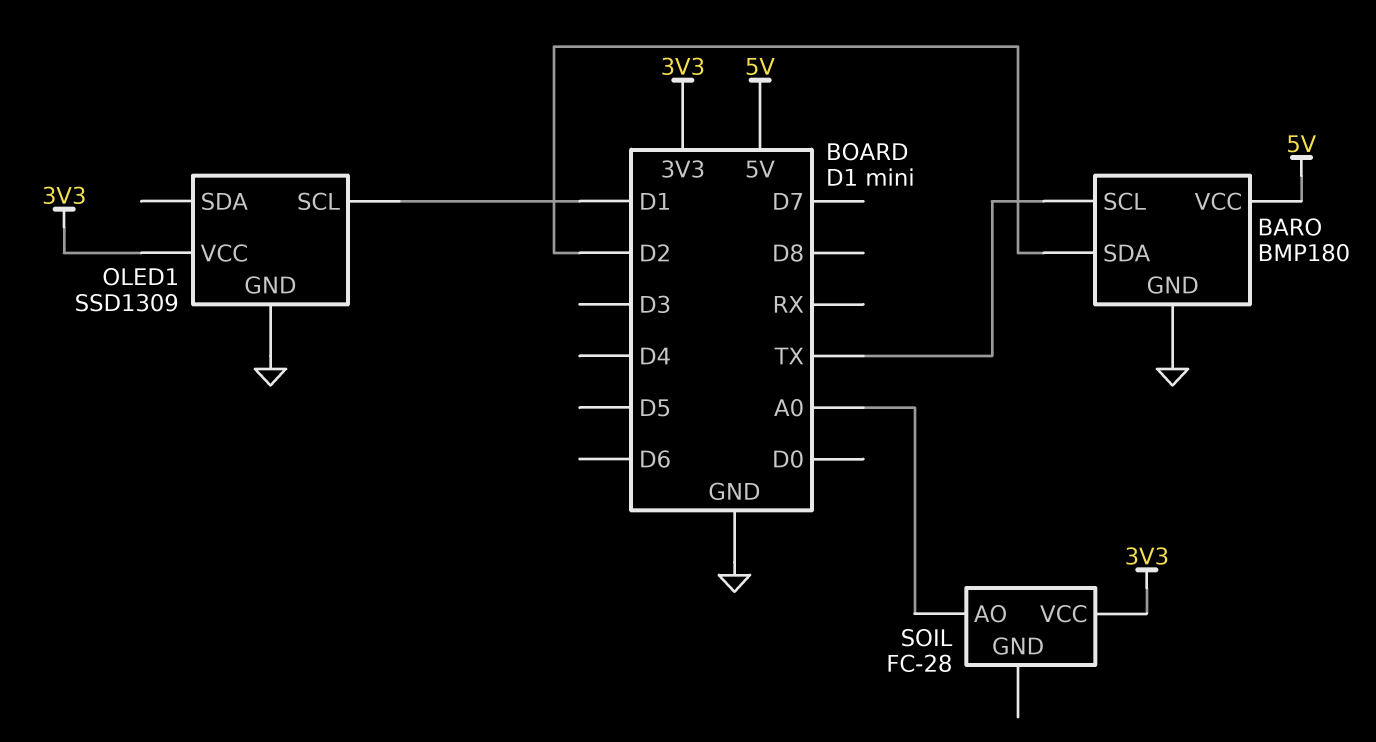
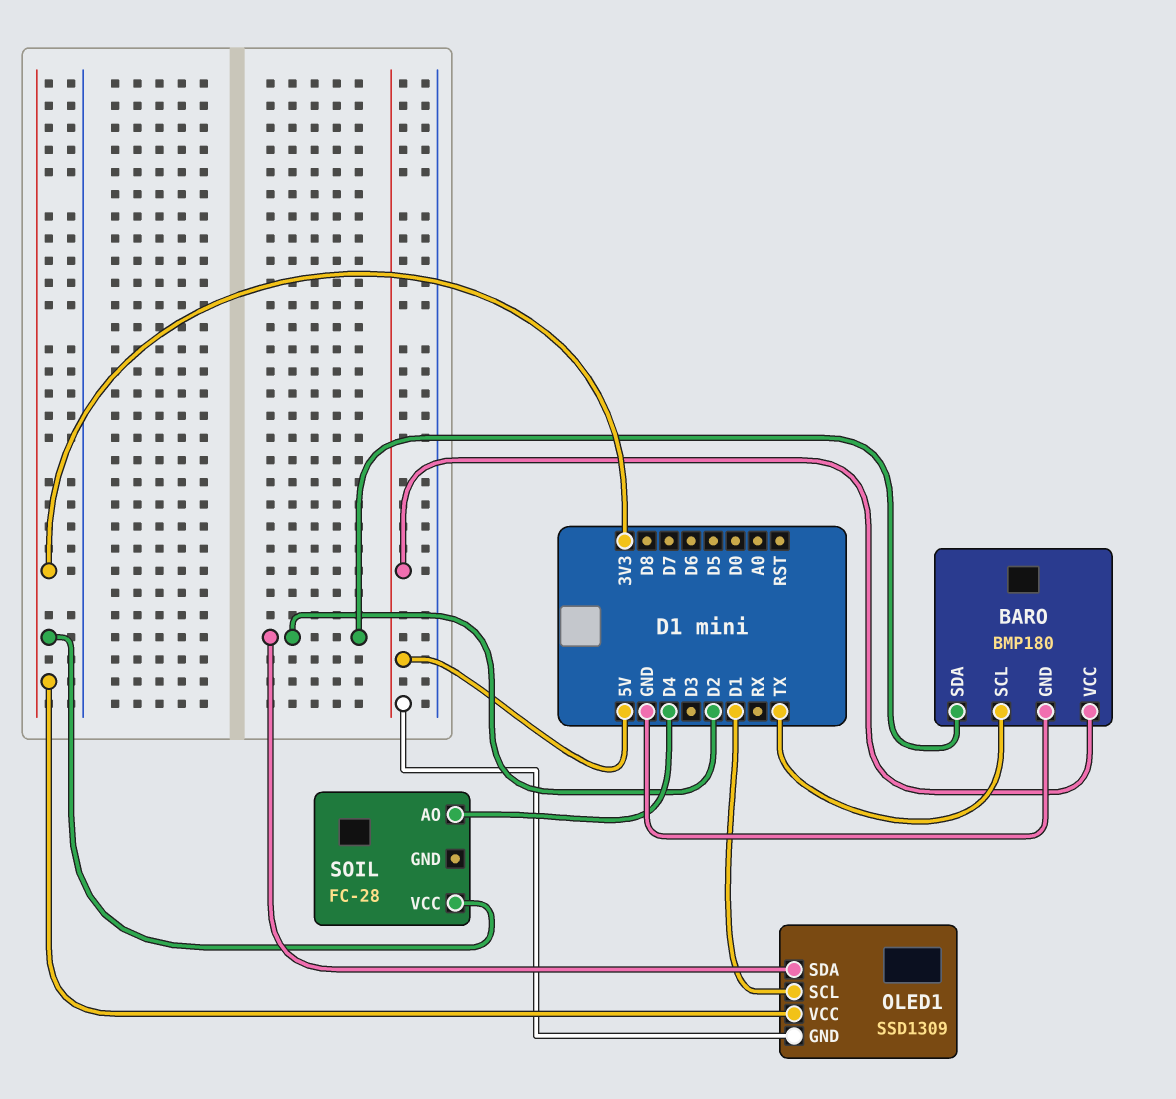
OLED1 pin GND: GND -> 5V
OLED1 pin SDA: none -> D2
SOIL pin AO: A0 -> D4

